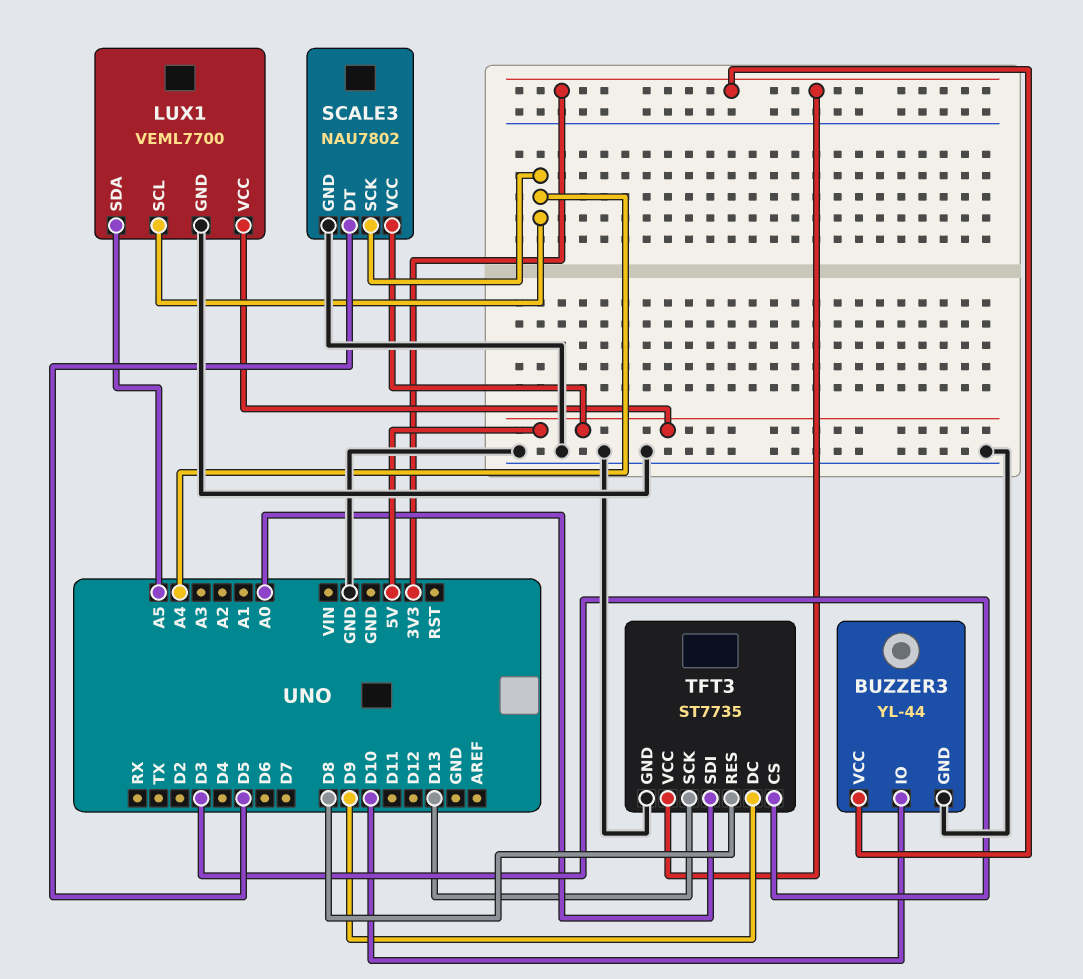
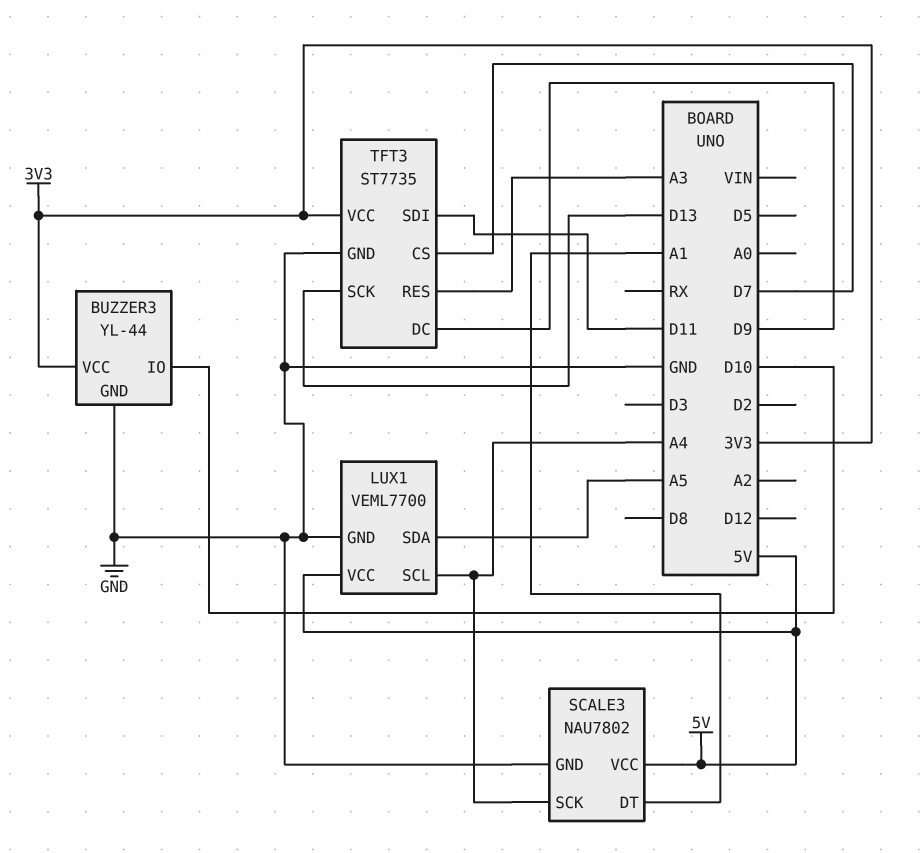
SCALE3 pin DT: D5 -> A1
TFT3 pin CS: D3 -> D7
TFT3 pin RES: D8 -> A3
TFT3 pin SDI: A0 -> D11

